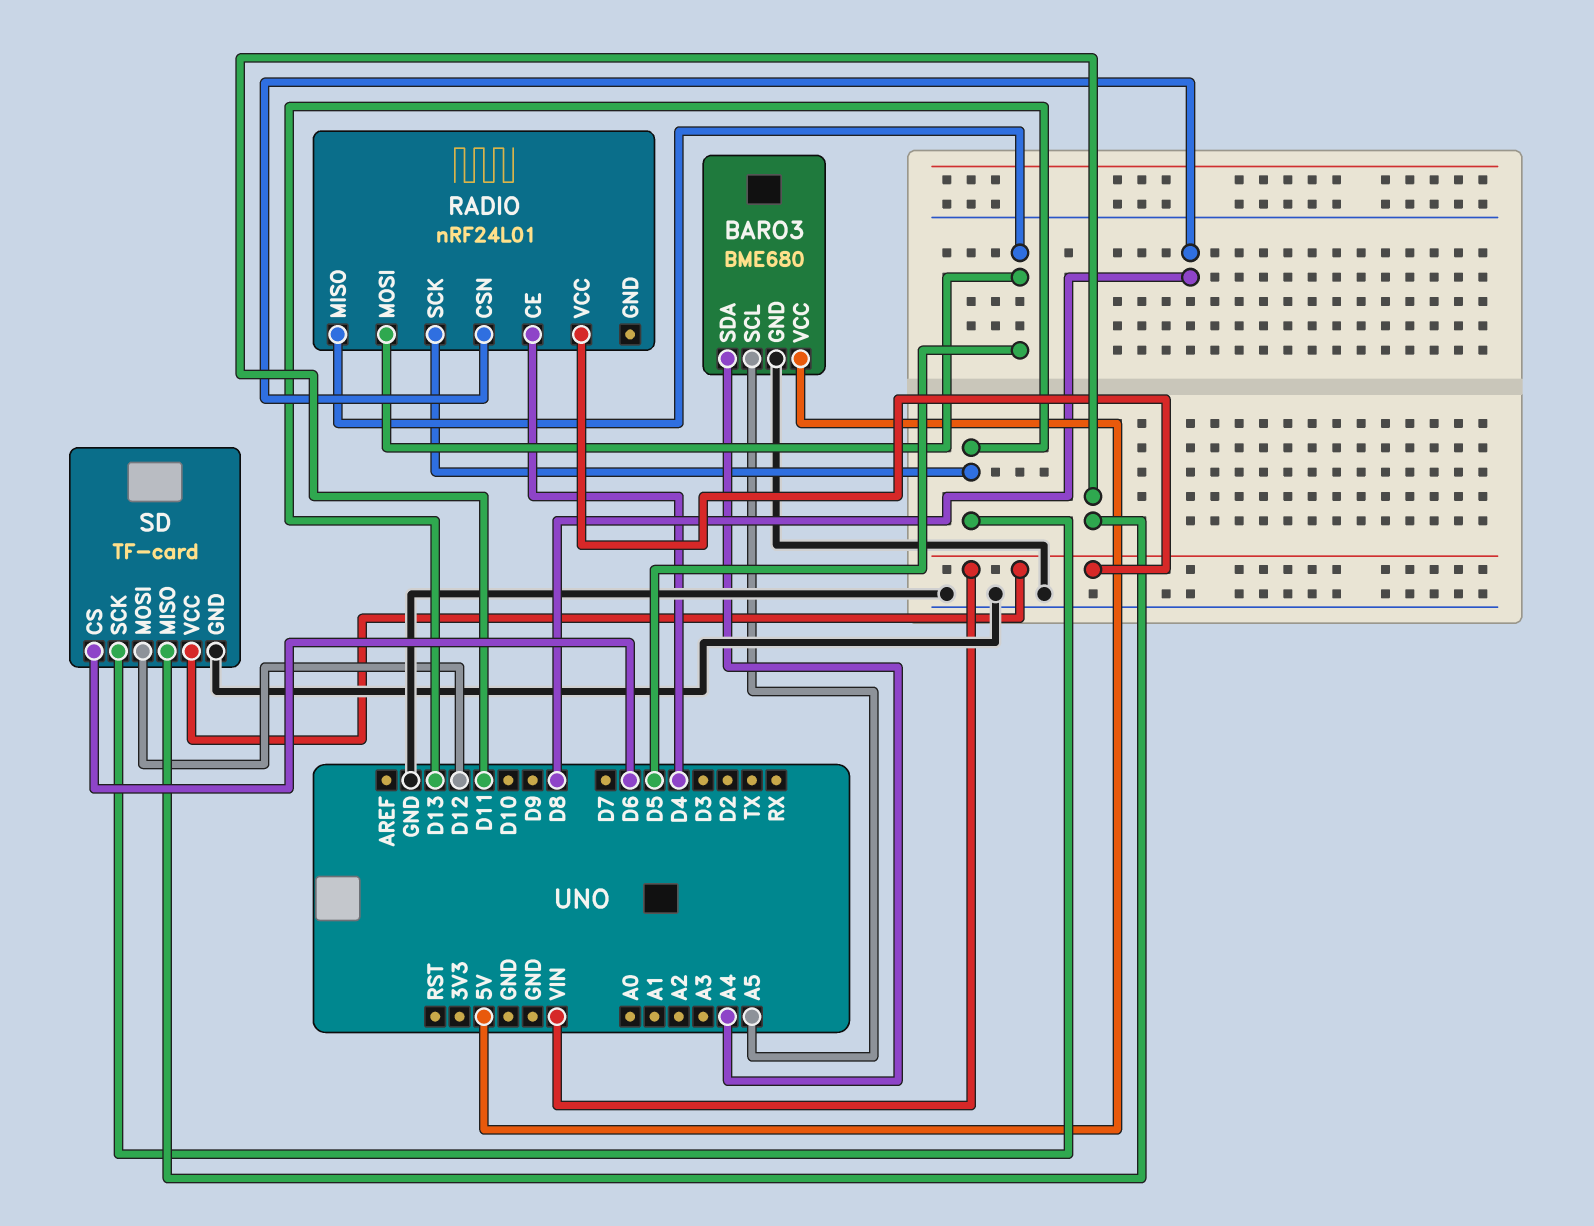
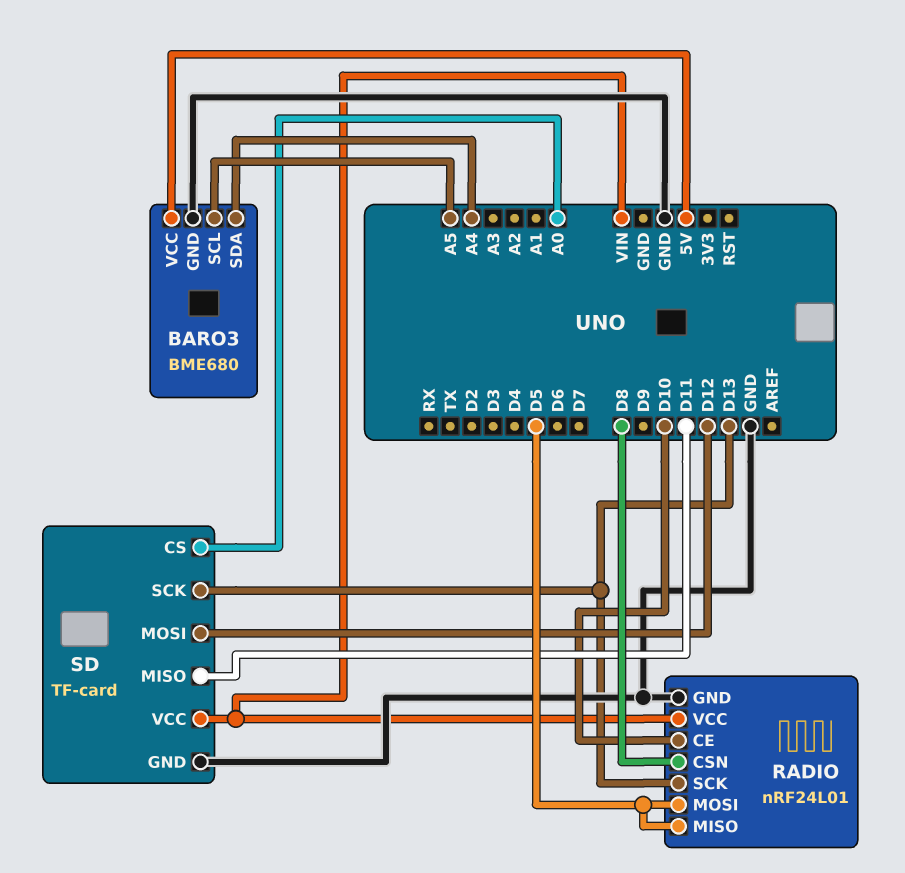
RADIO pin CE: D4 -> D10
RADIO pin GND: none -> GND
SD pin CS: D6 -> A0

